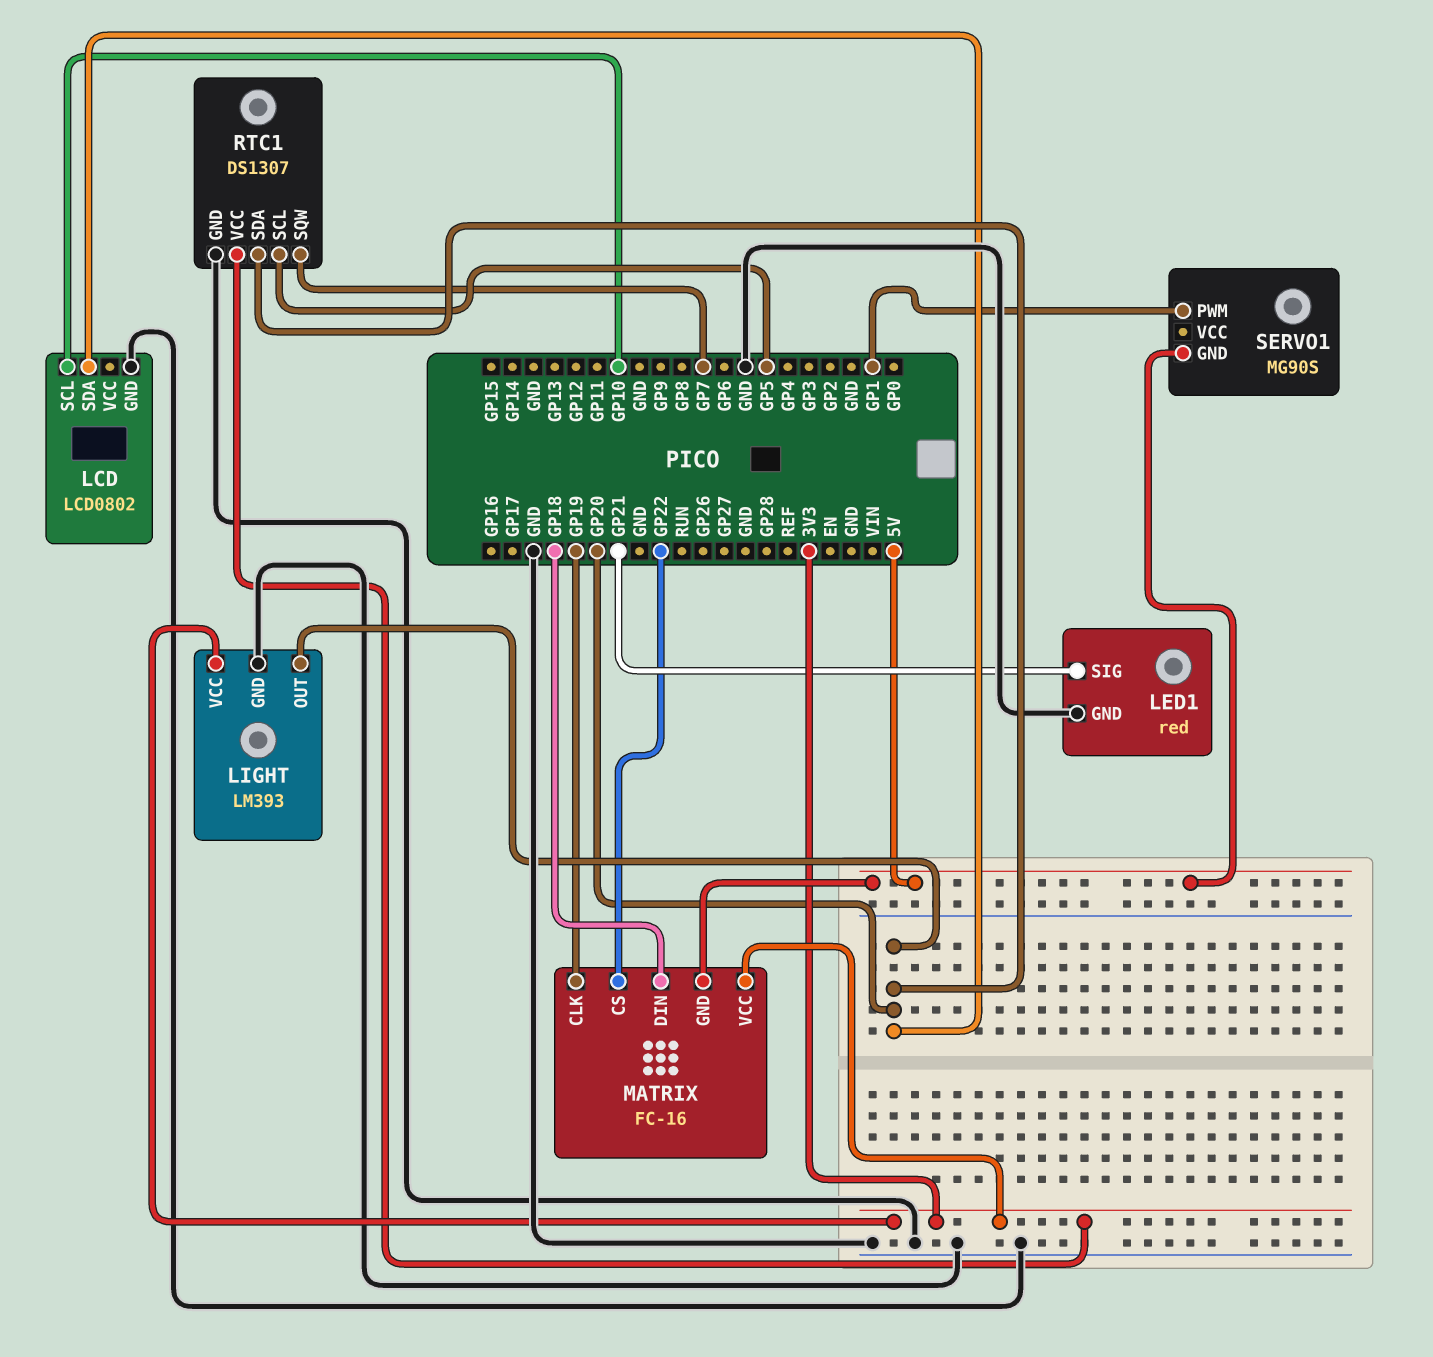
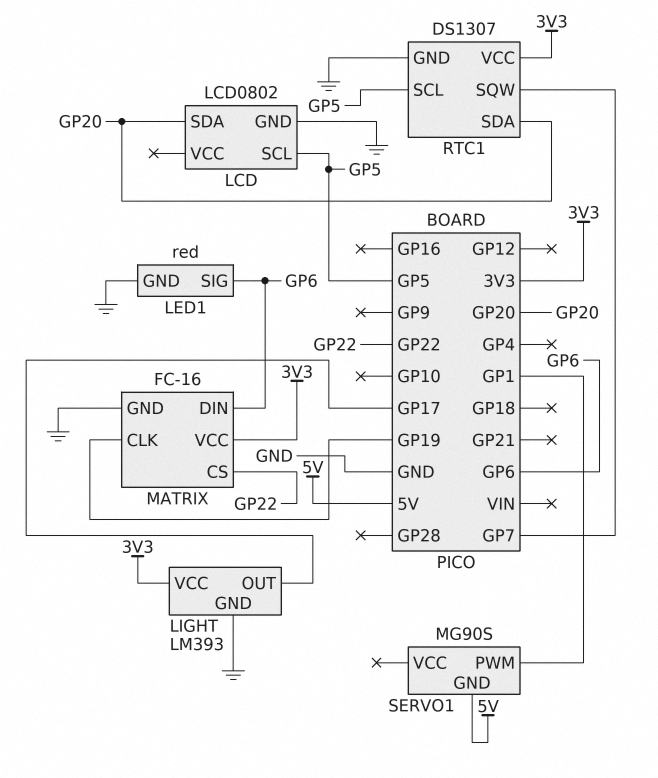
LCD pin SCL: GP10 -> GP5
LED1 pin SIG: GP21 -> GP6
LIGHT pin OUT: GP20 -> GP17
MATRIX pin DIN: GP18 -> GP6
MATRIX pin GND: 5V -> GND

